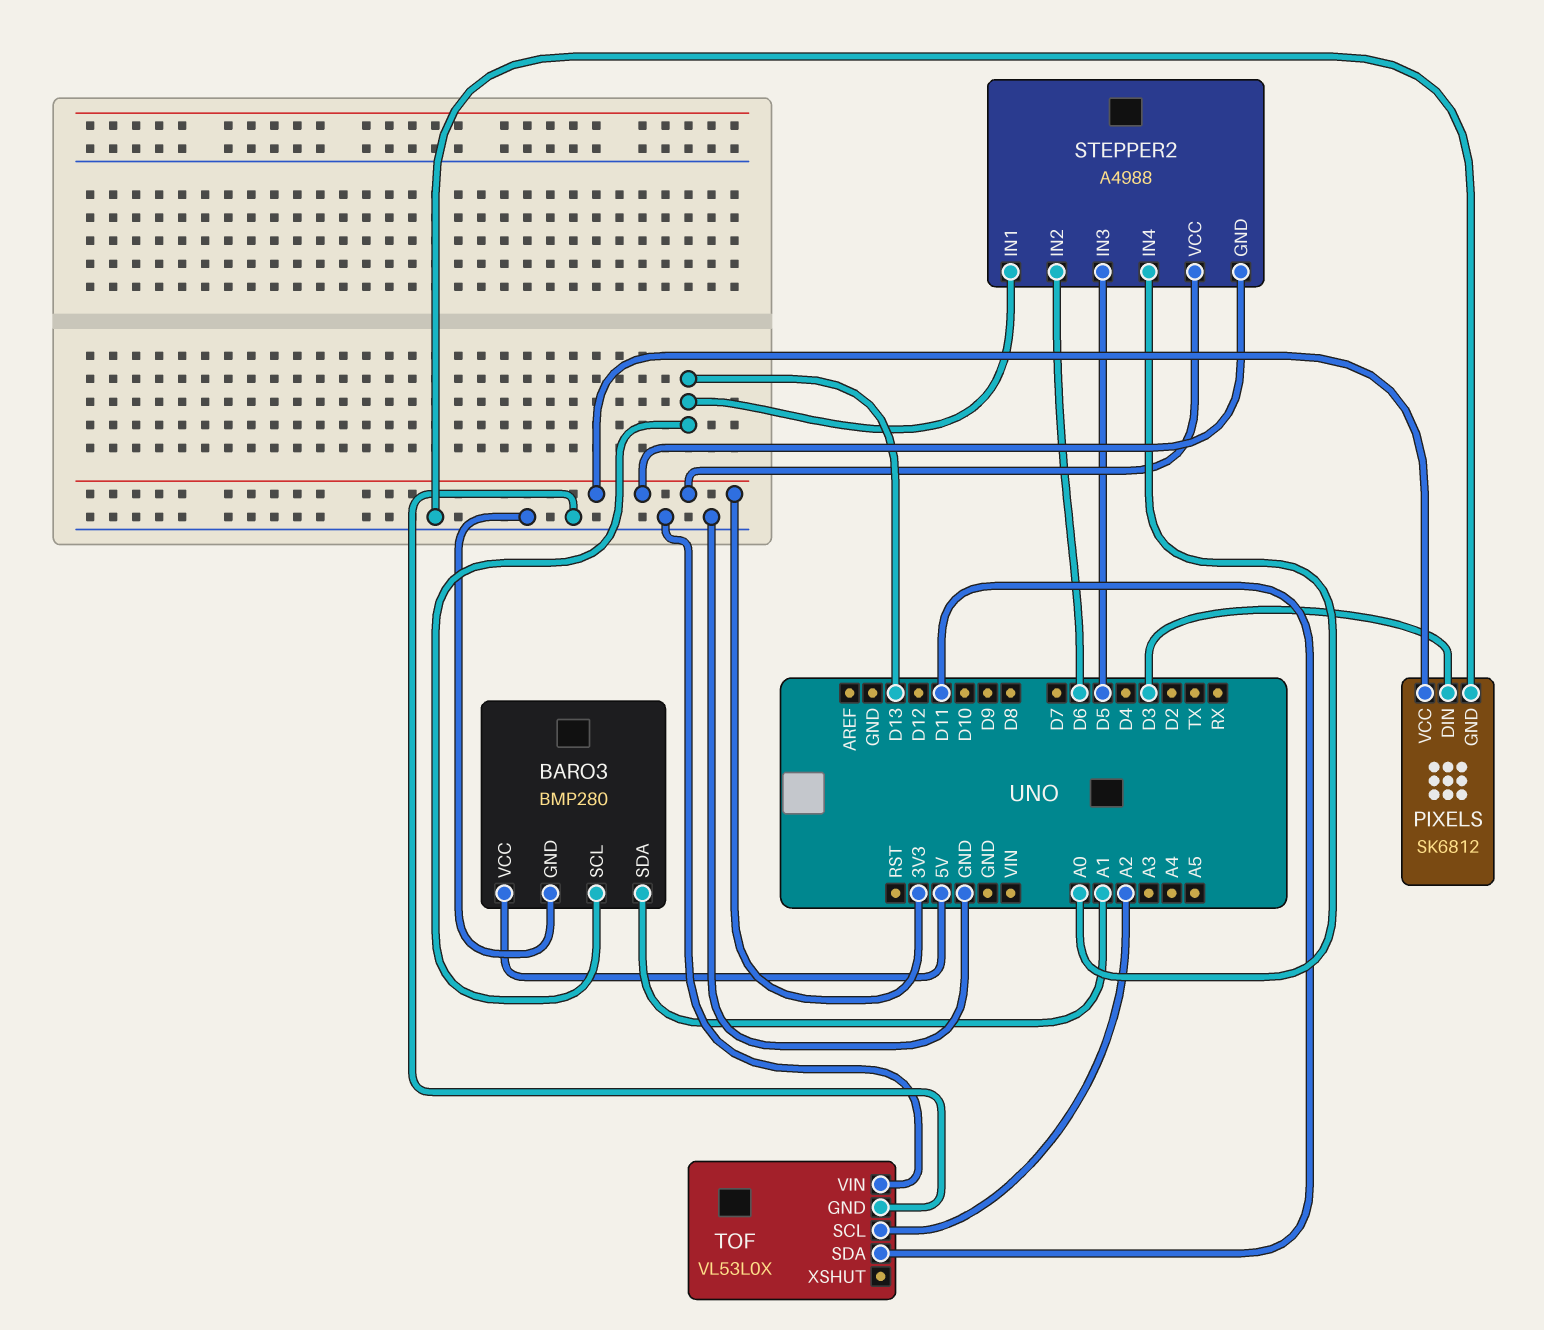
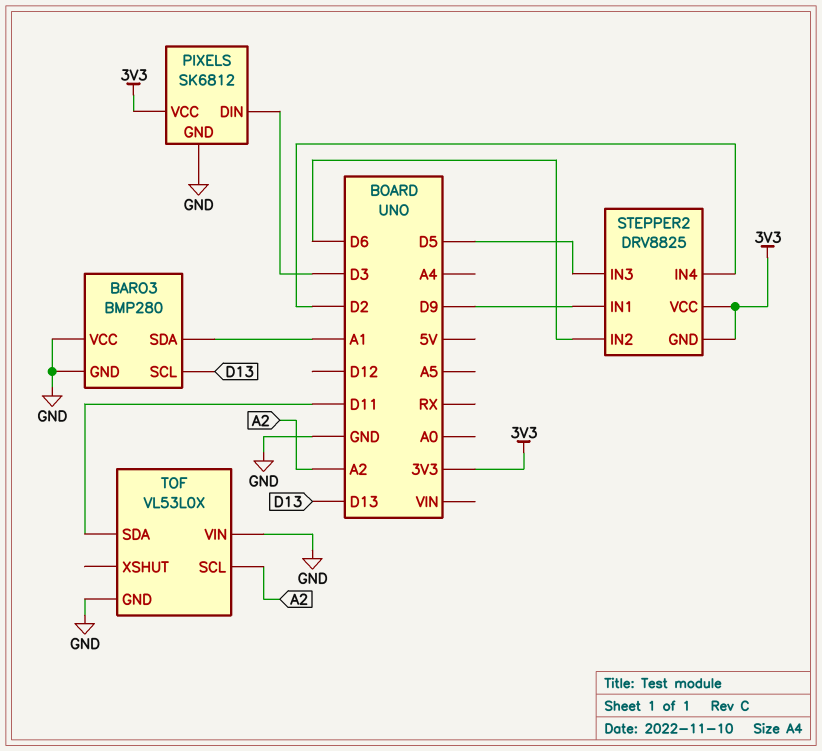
BARO3 pin VCC: 5V -> GND
STEPPER2: A4988 -> DRV8825
STEPPER2 pin IN1: D13 -> D9
STEPPER2 pin IN4: A0 -> D2

